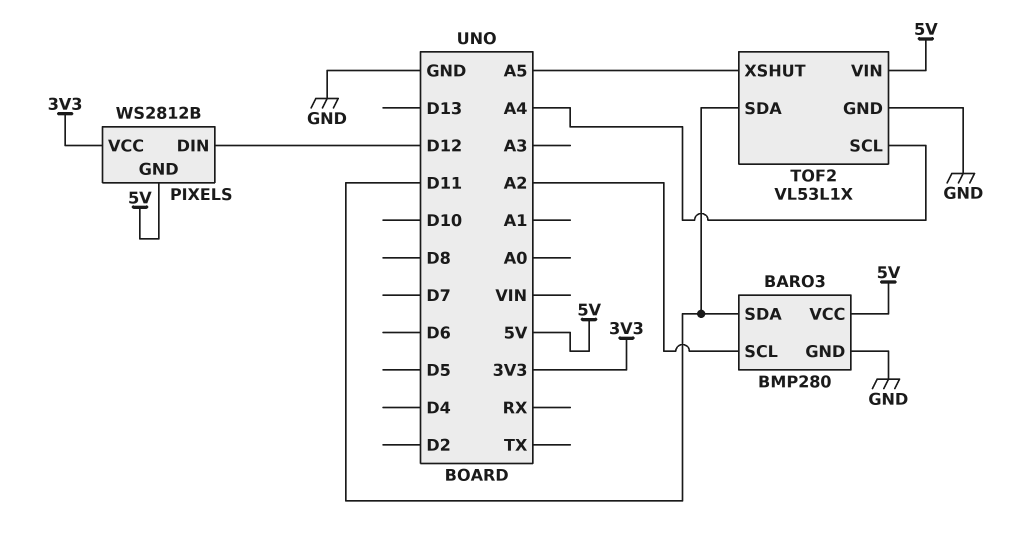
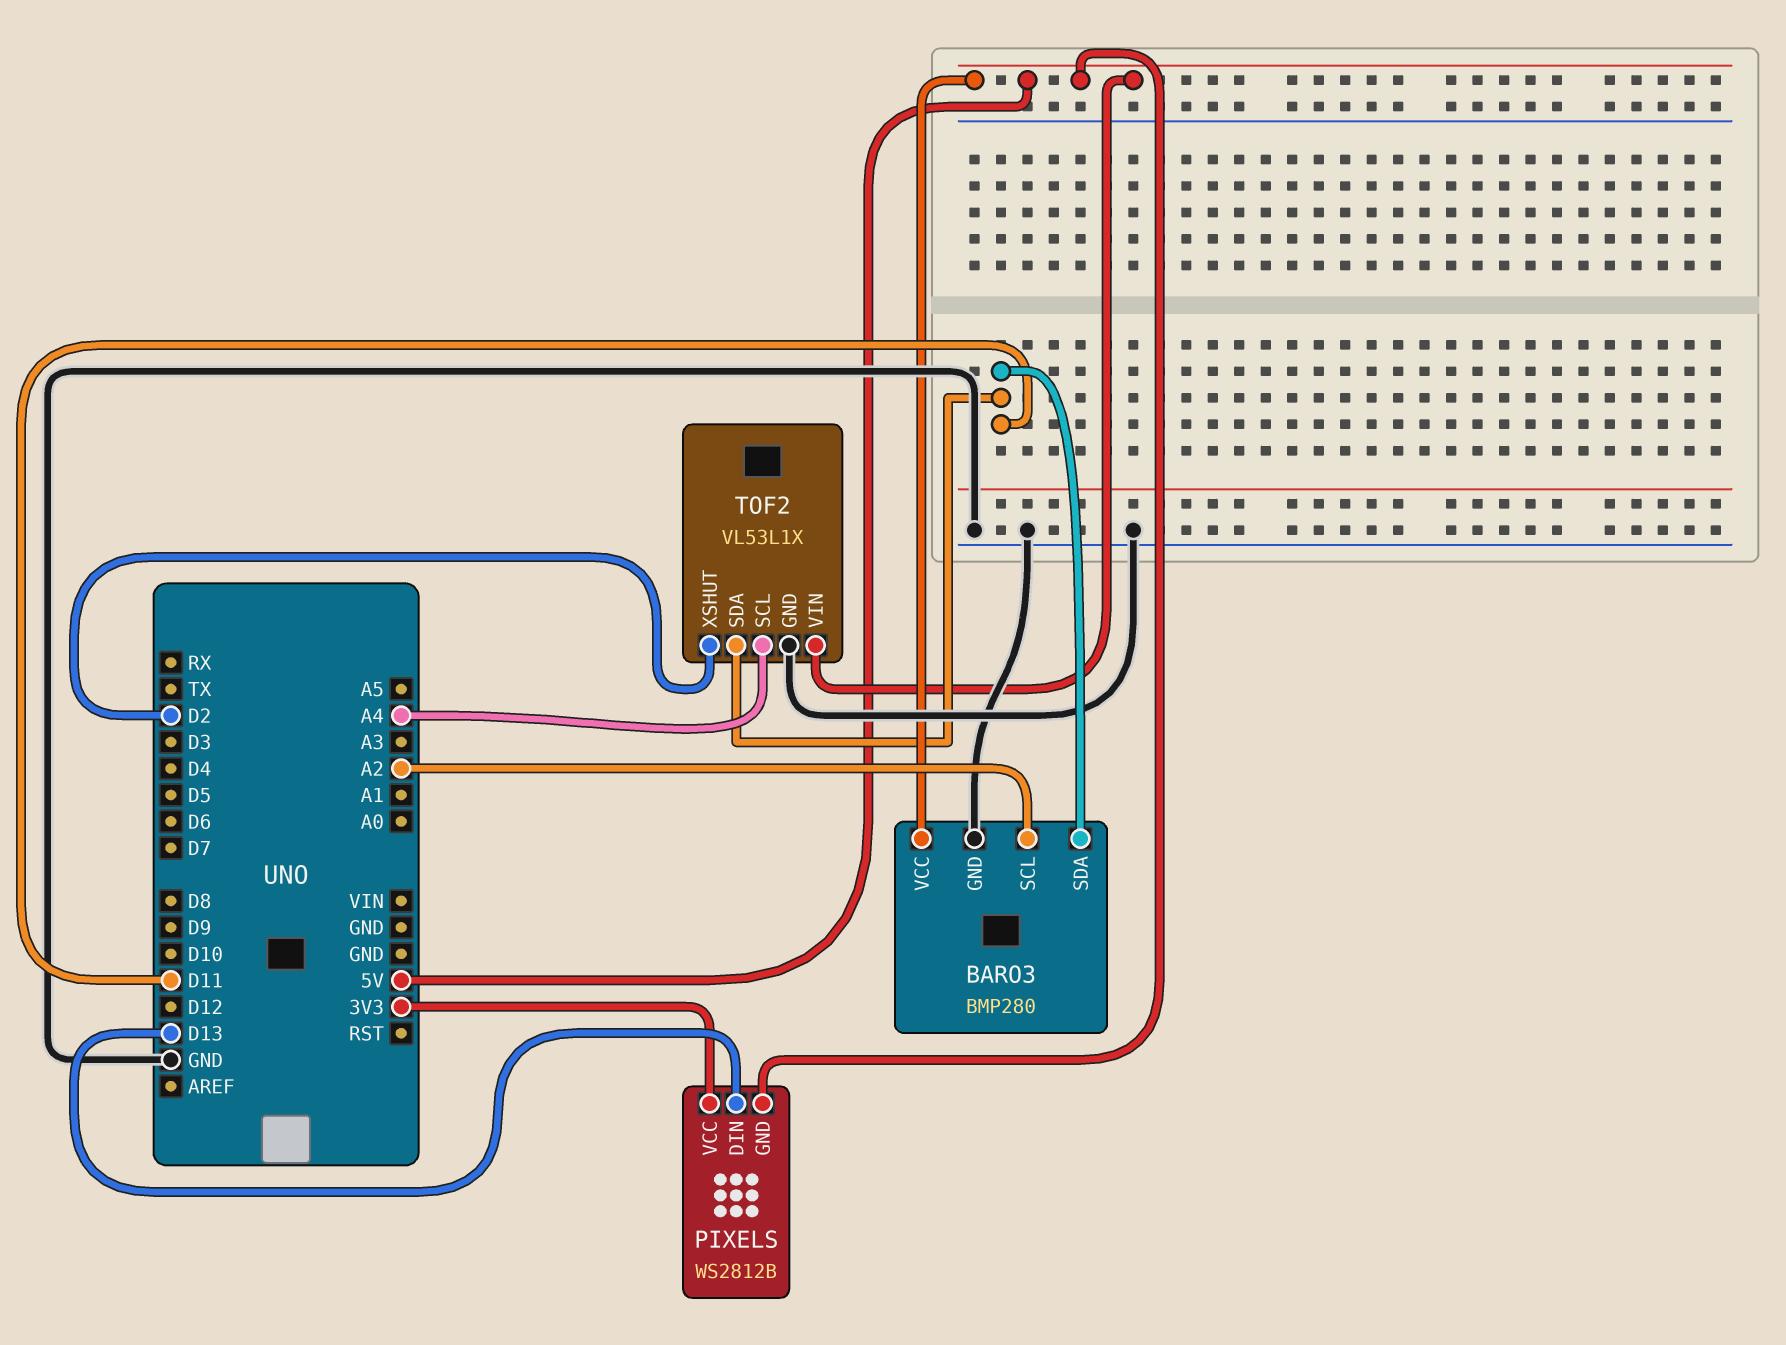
PIXELS pin DIN: D12 -> D13
TOF2 pin XSHUT: A5 -> D2

